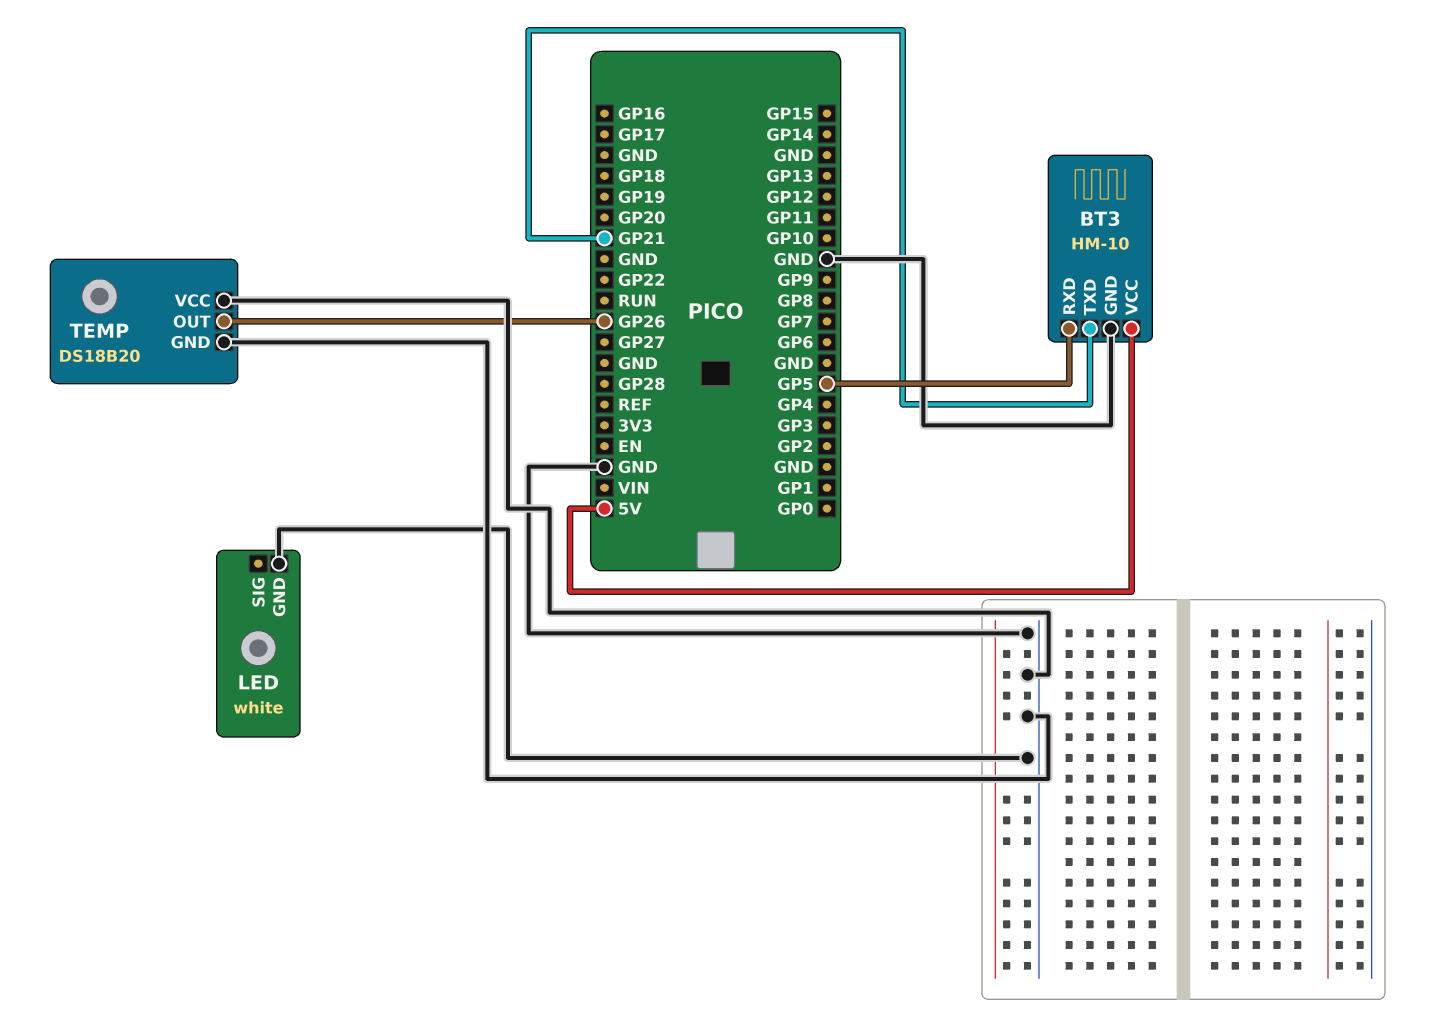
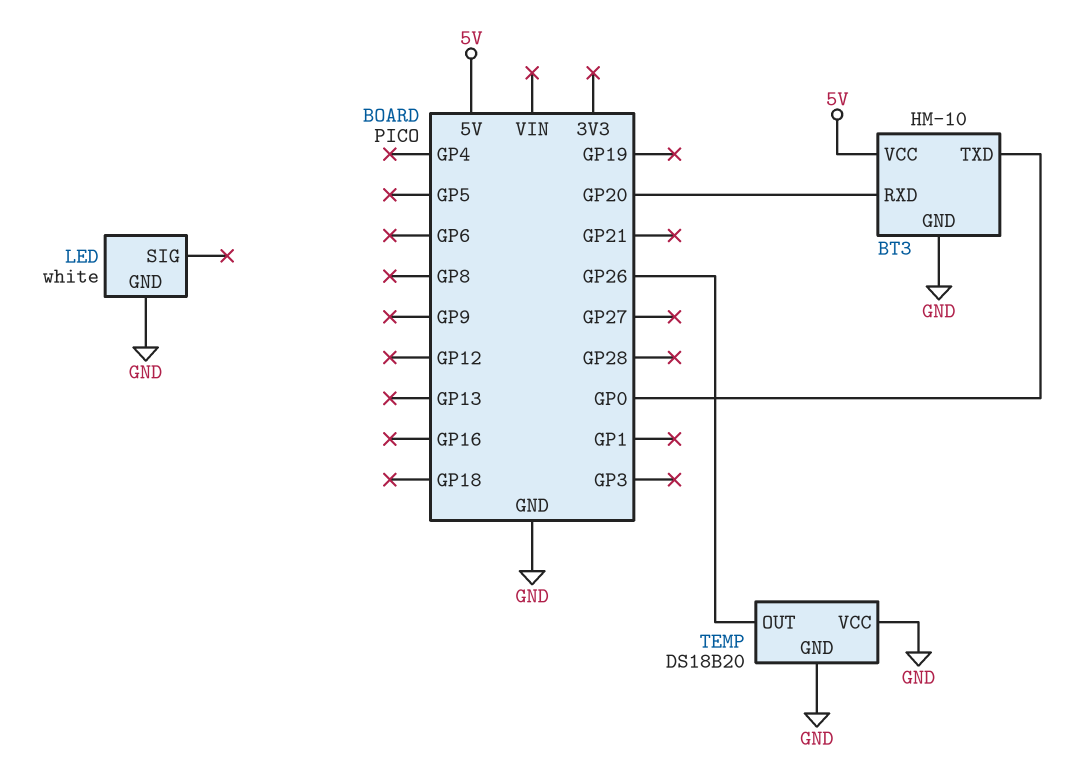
BT3 pin RXD: GP5 -> GP20
BT3 pin TXD: GP21 -> GP0

